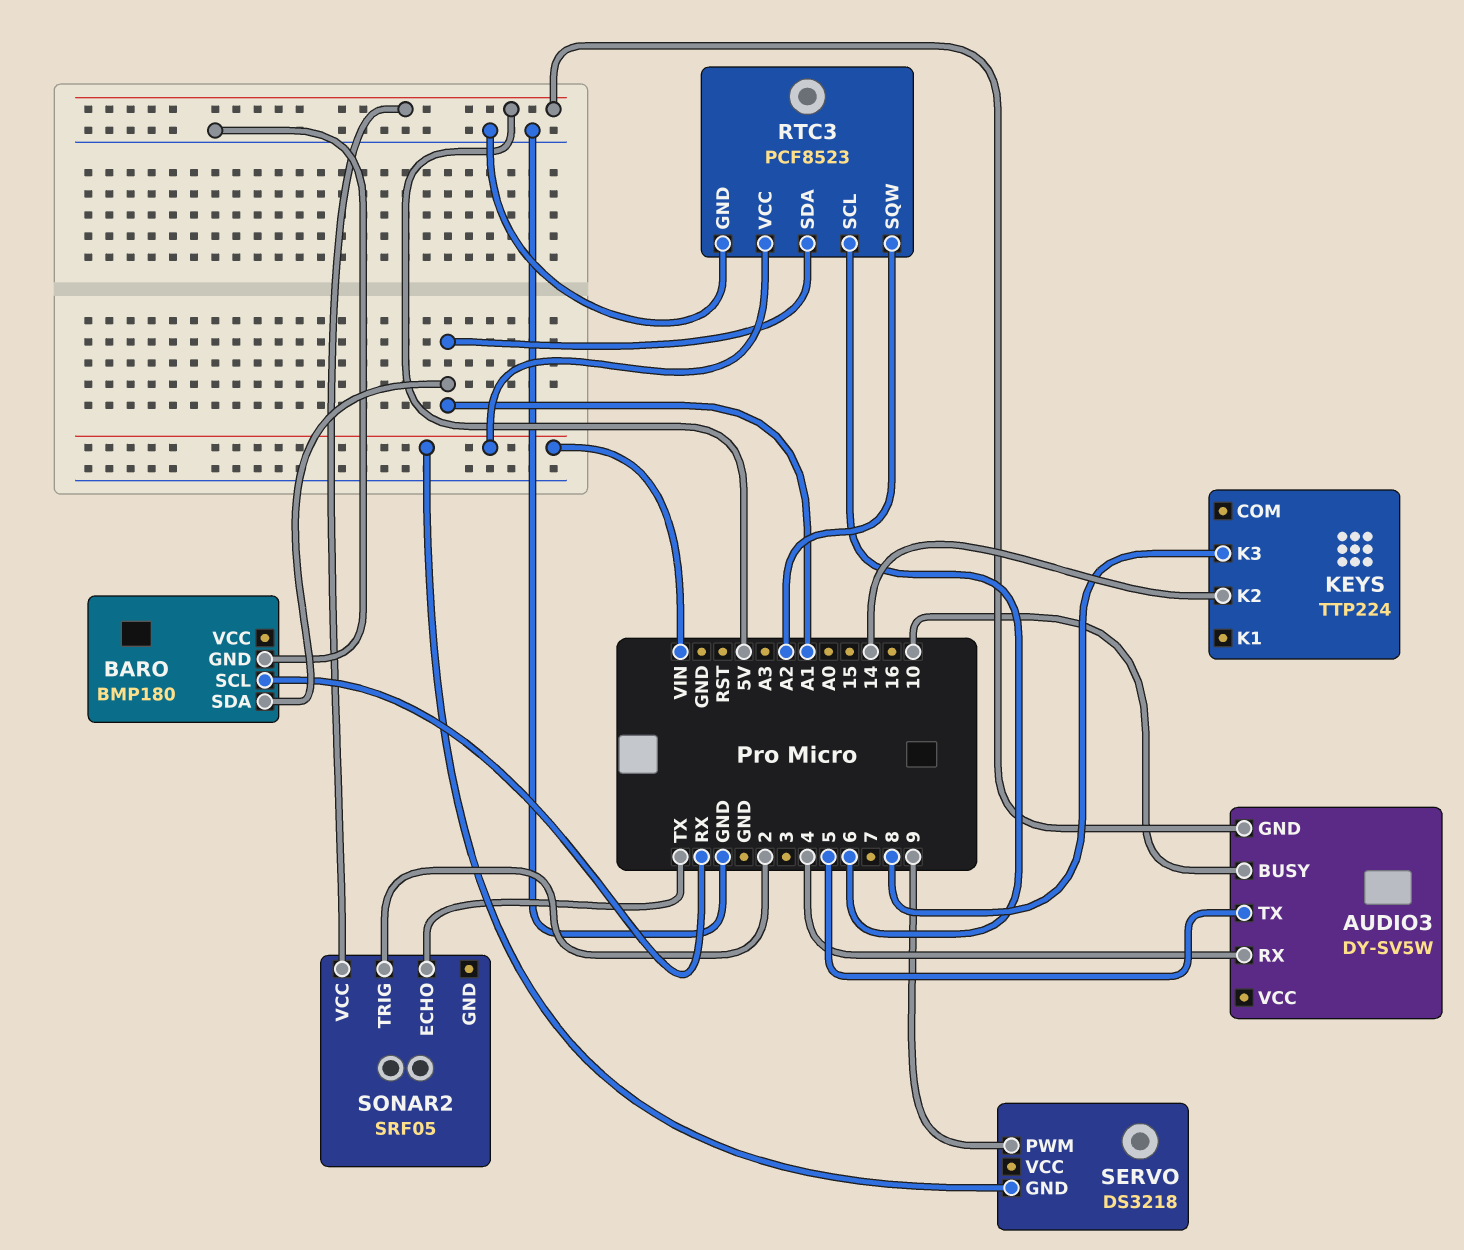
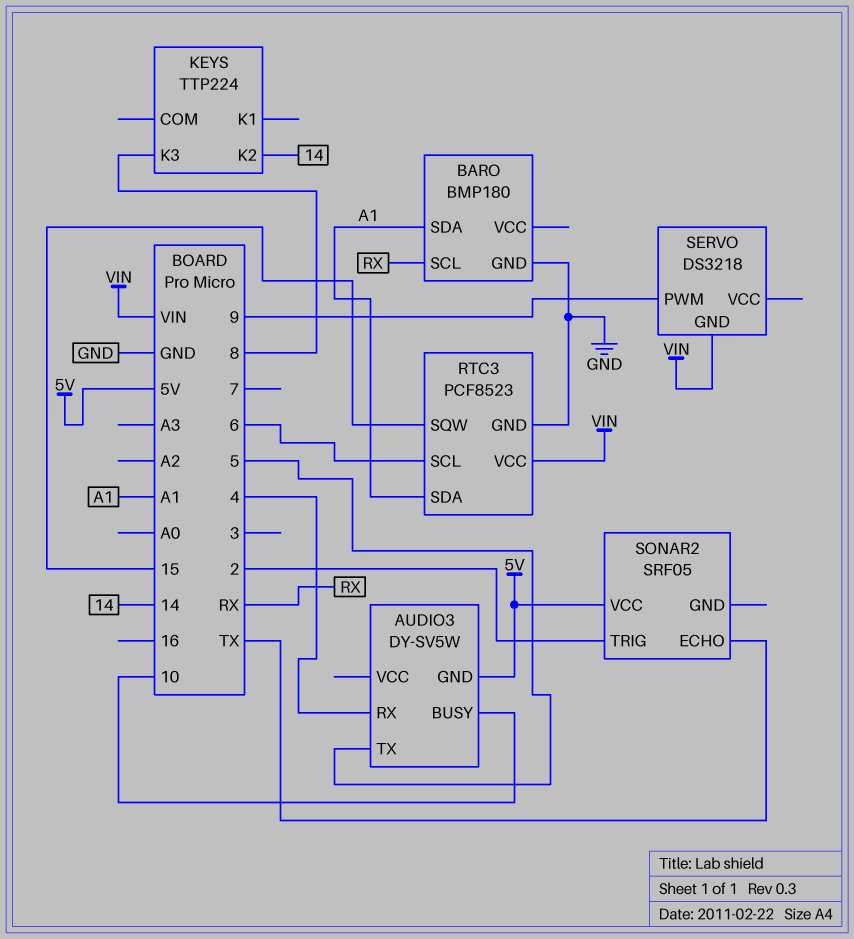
RTC3 pin SQW: A2 -> 15

